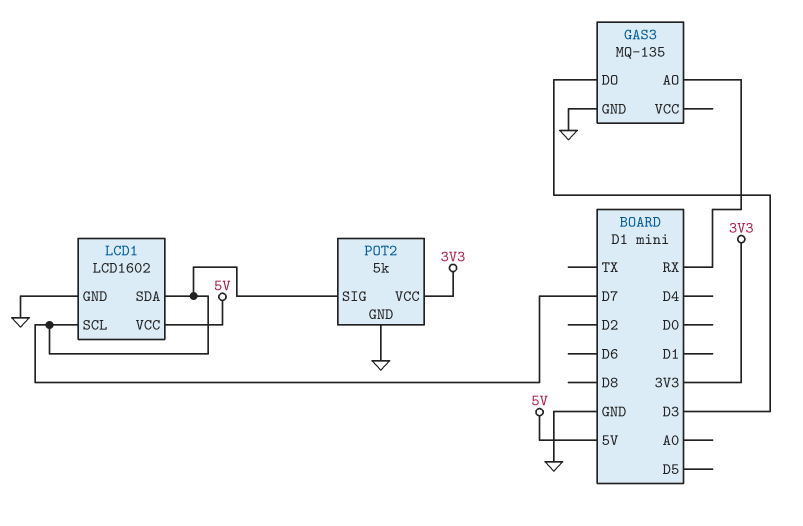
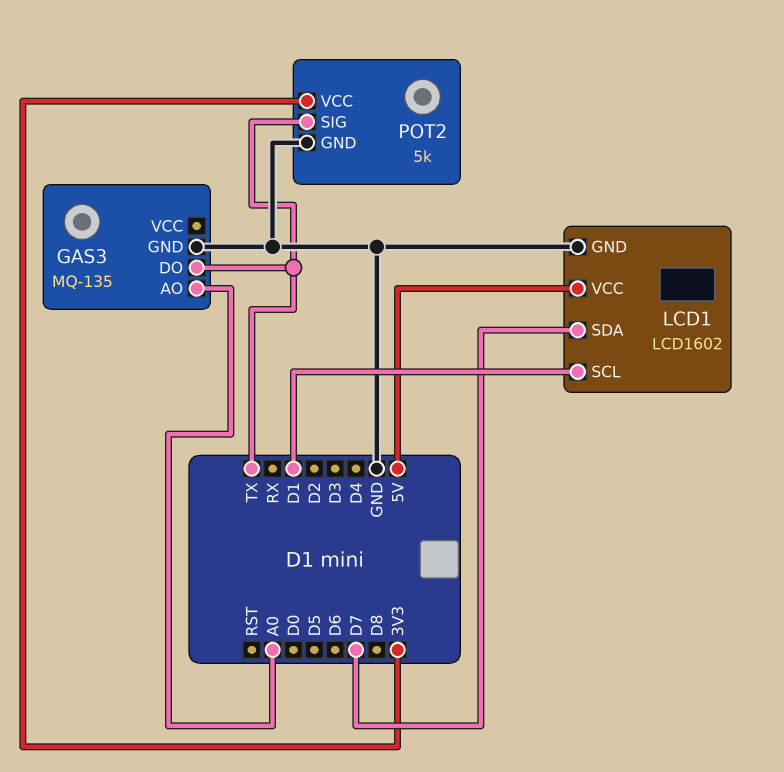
GAS3 pin AO: RX -> A0
GAS3 pin DO: D3 -> TX
LCD1 pin SCL: D7 -> D1
POT2 pin SIG: D7 -> TX

